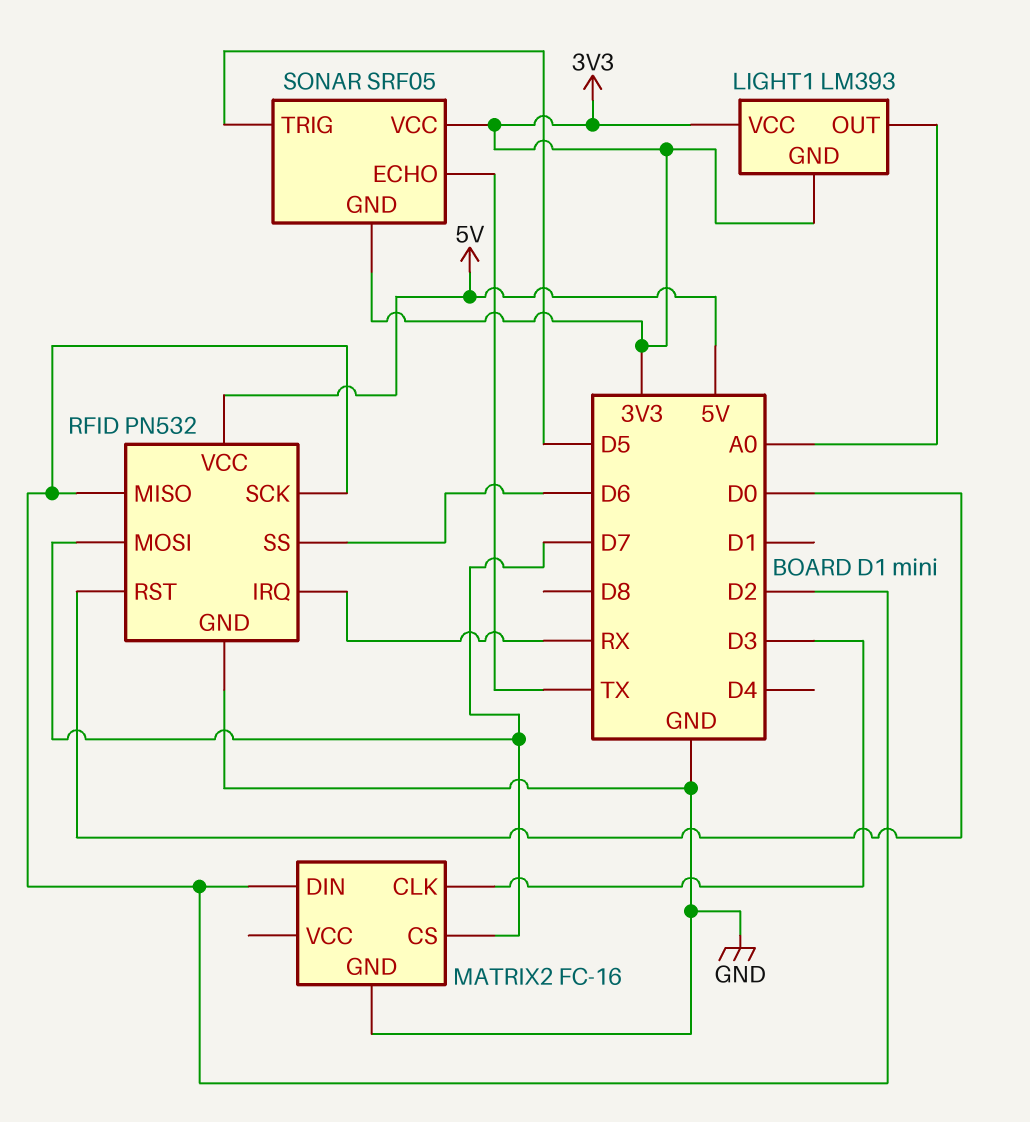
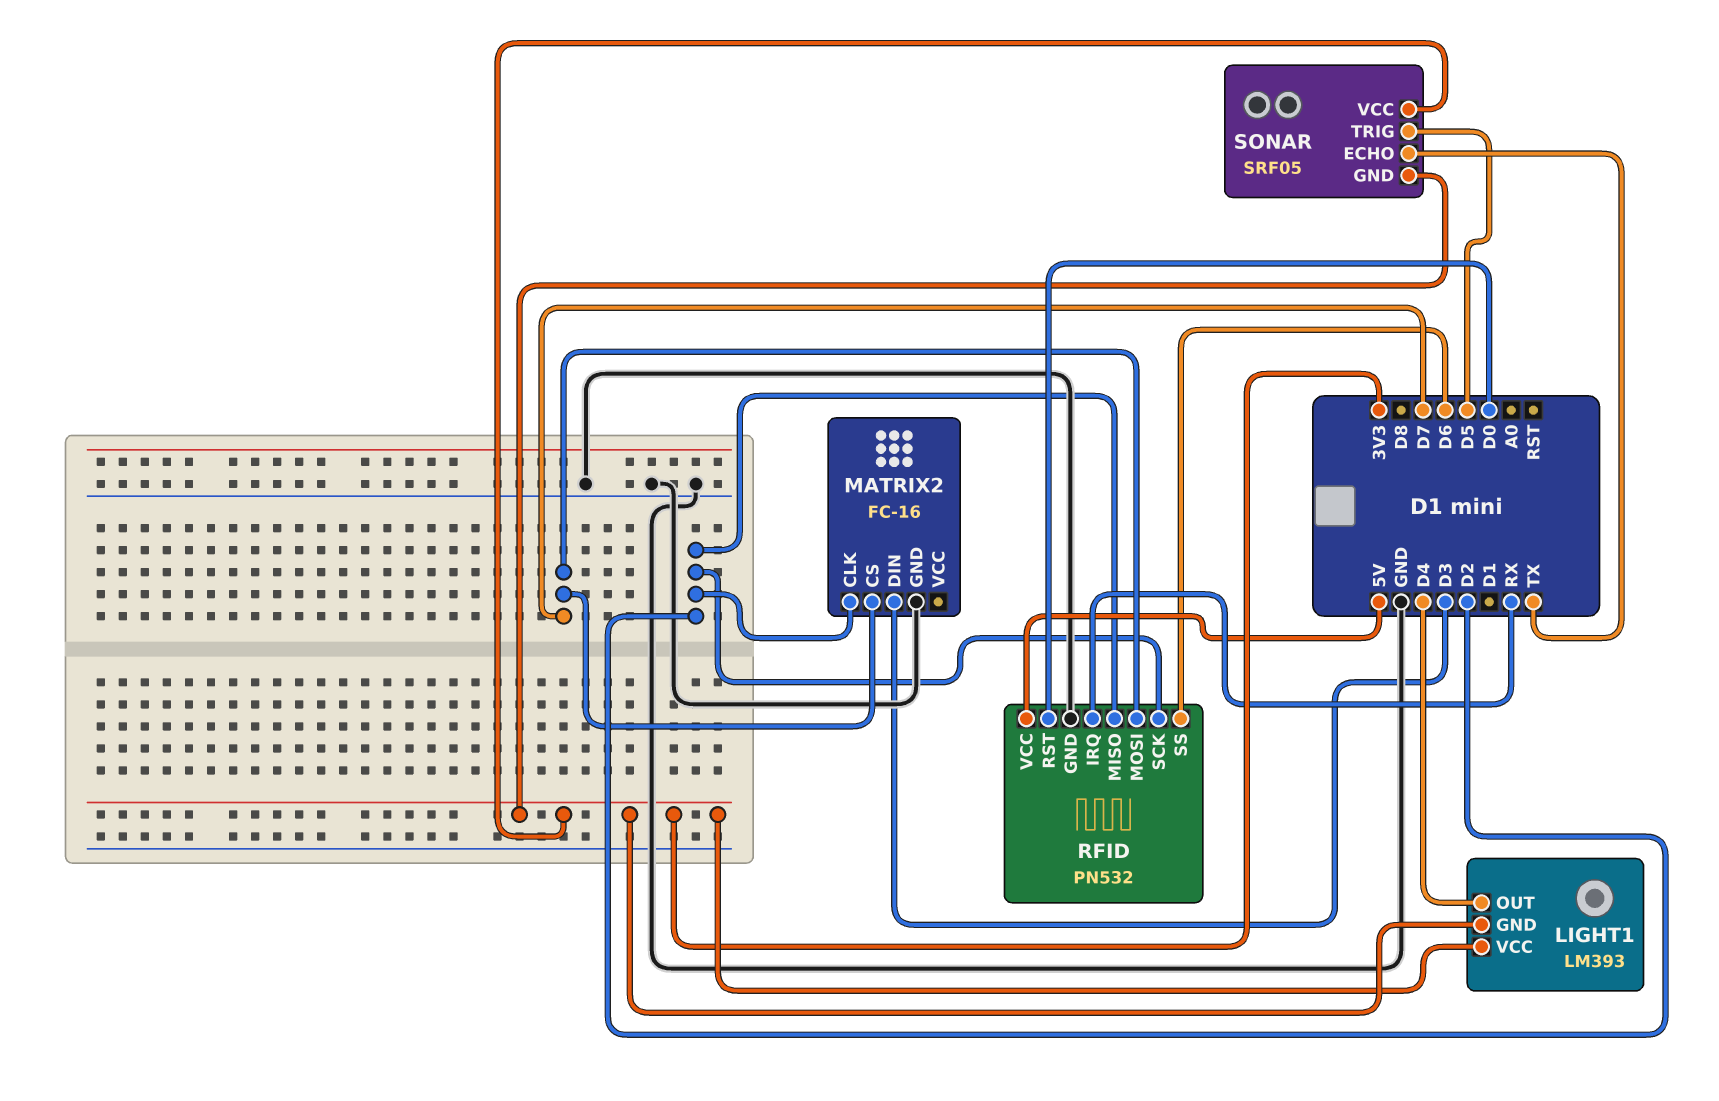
LIGHT1 pin OUT: A0 -> D4
MATRIX2 pin CLK: D3 -> D2
MATRIX2 pin DIN: D2 -> D3

